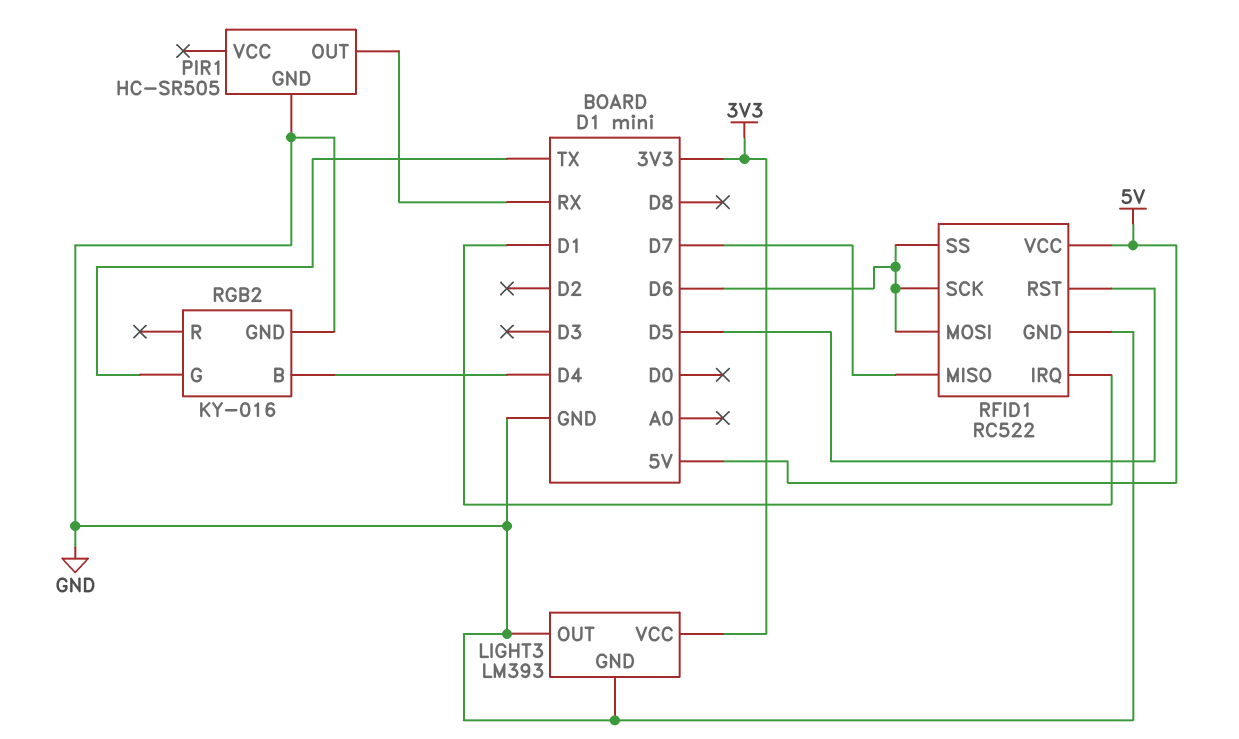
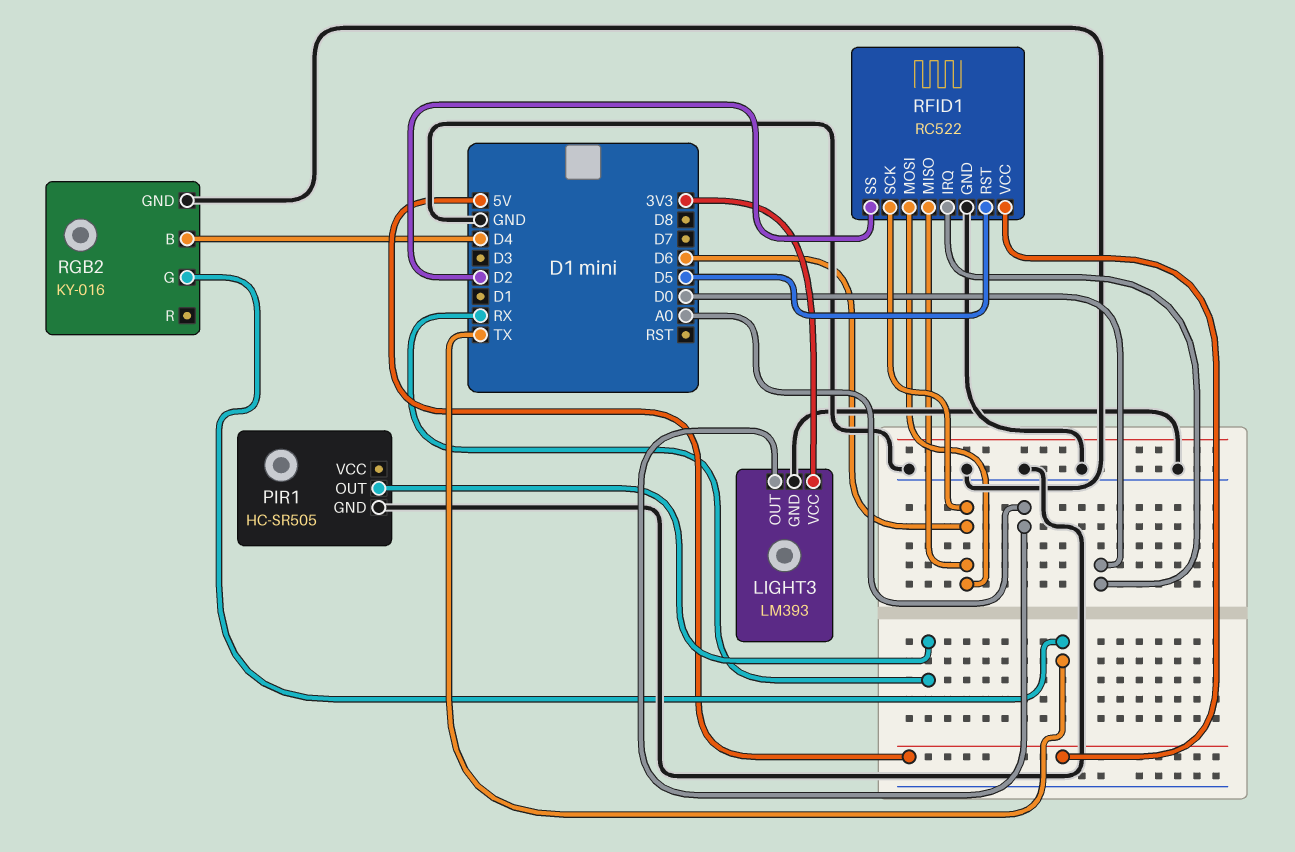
LIGHT3 pin OUT: GND -> A0
RFID1 pin IRQ: D1 -> D0
RFID1 pin MISO: D7 -> D6
RFID1 pin SS: D6 -> D2

